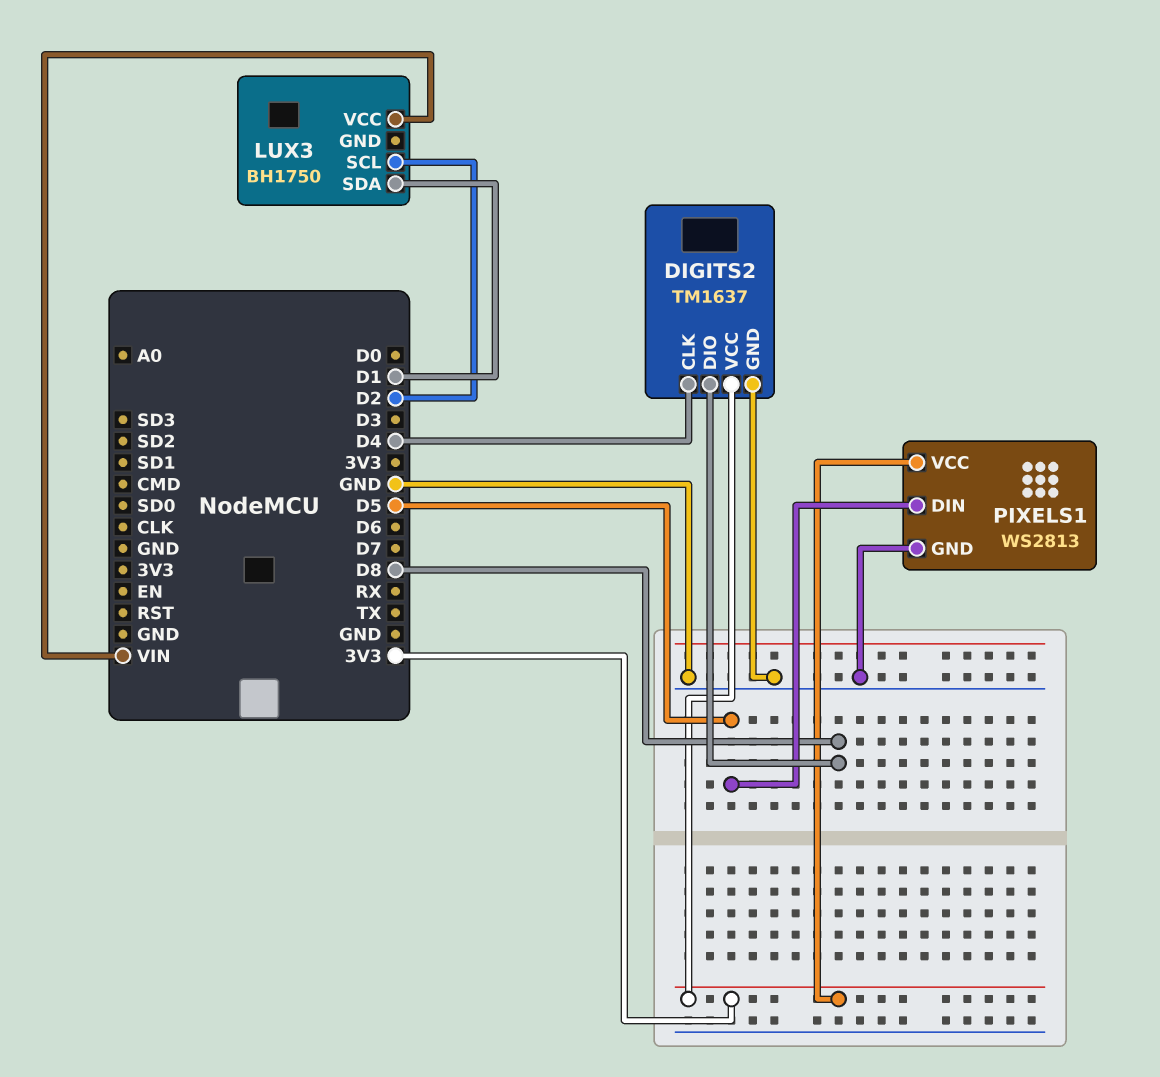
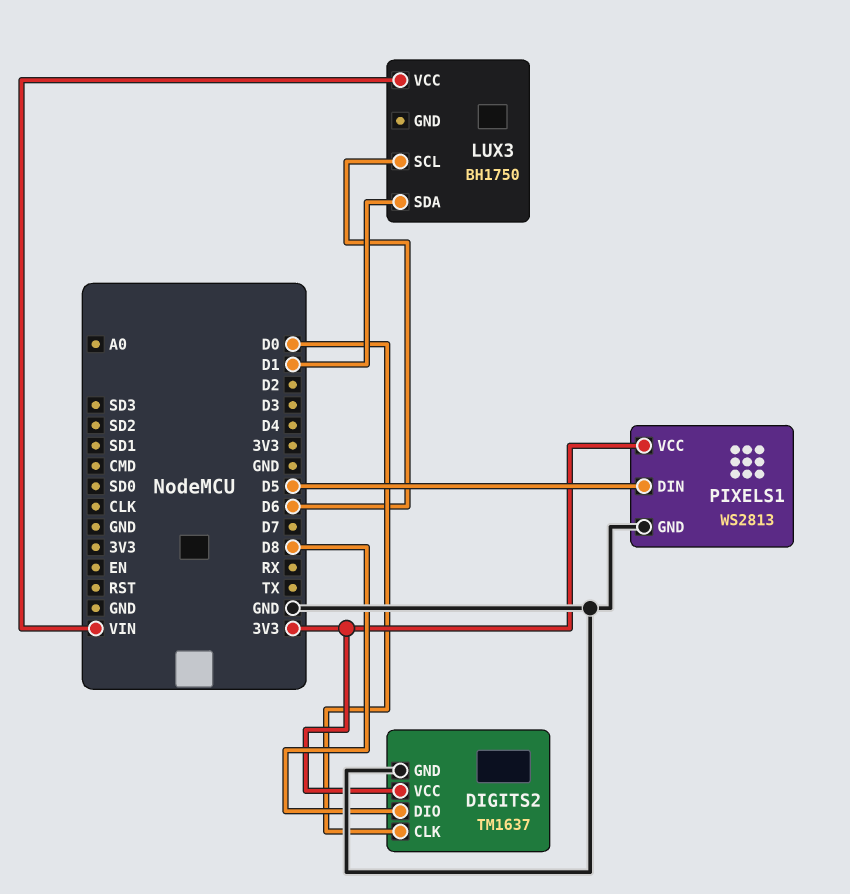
DIGITS2 pin CLK: D4 -> D0
LUX3 pin SCL: D2 -> D6

